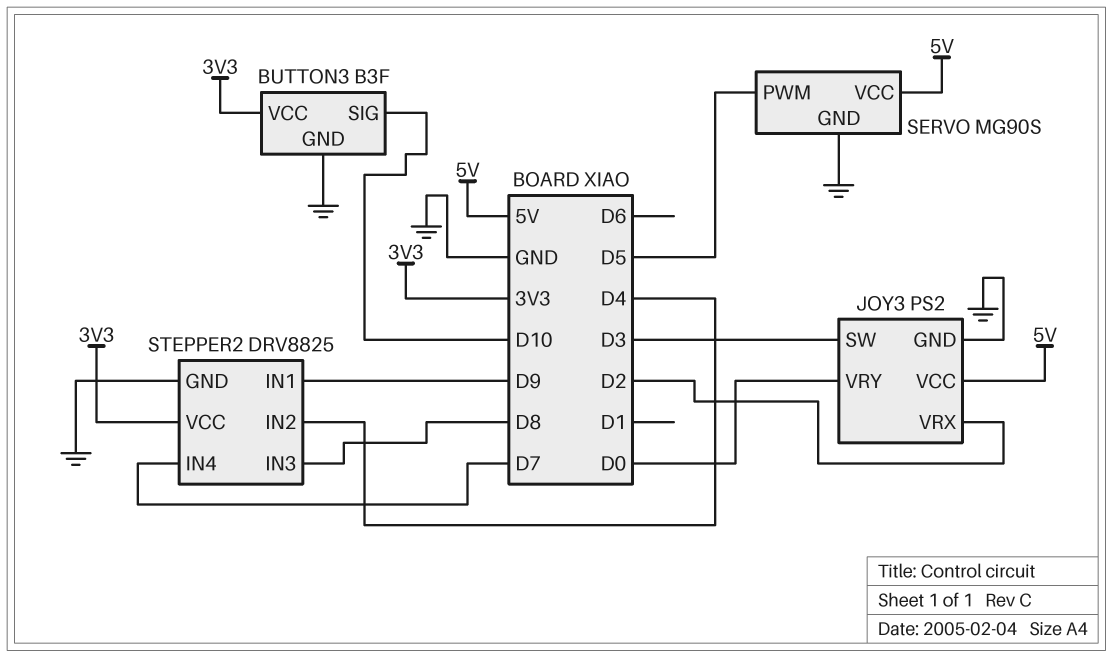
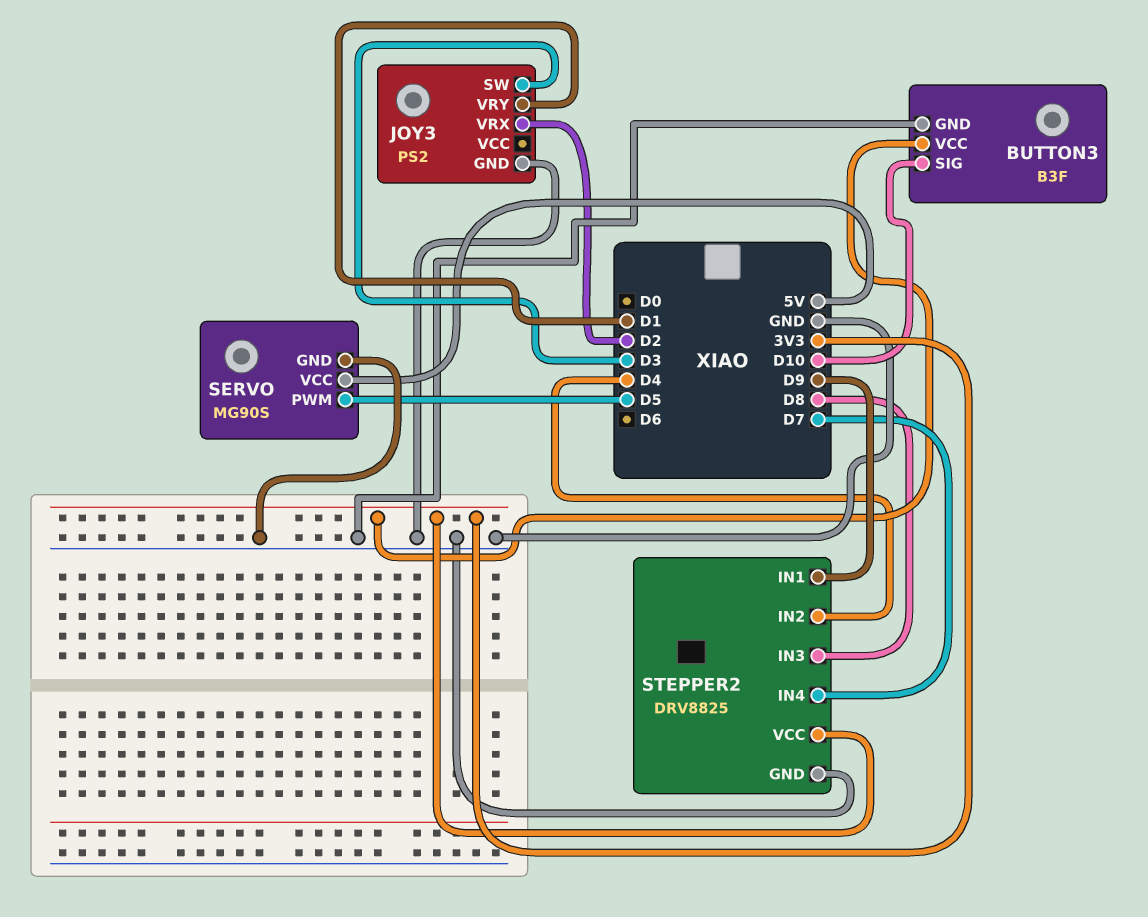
JOY3 pin VCC: 5V -> none
JOY3 pin VRY: D0 -> D1

